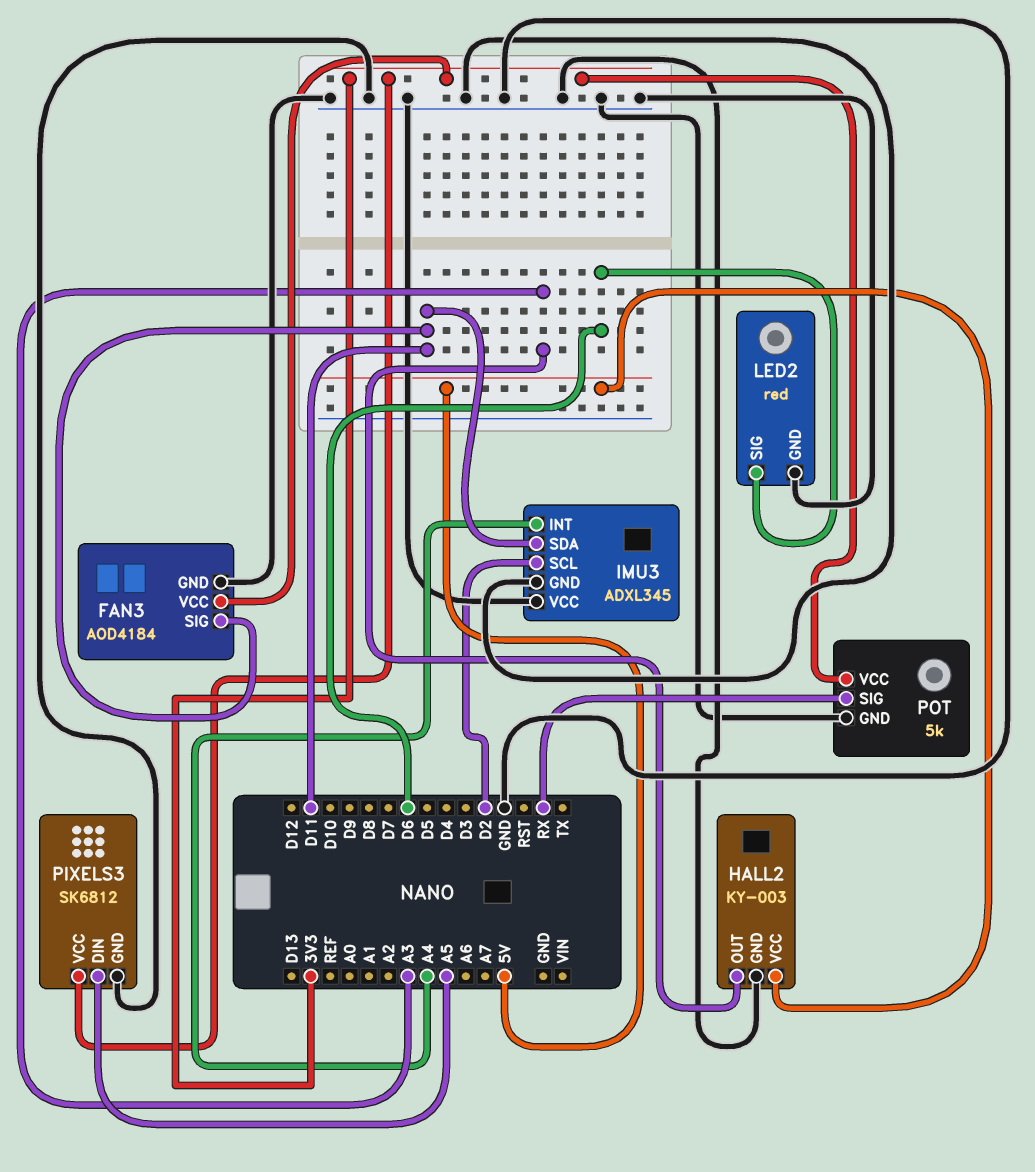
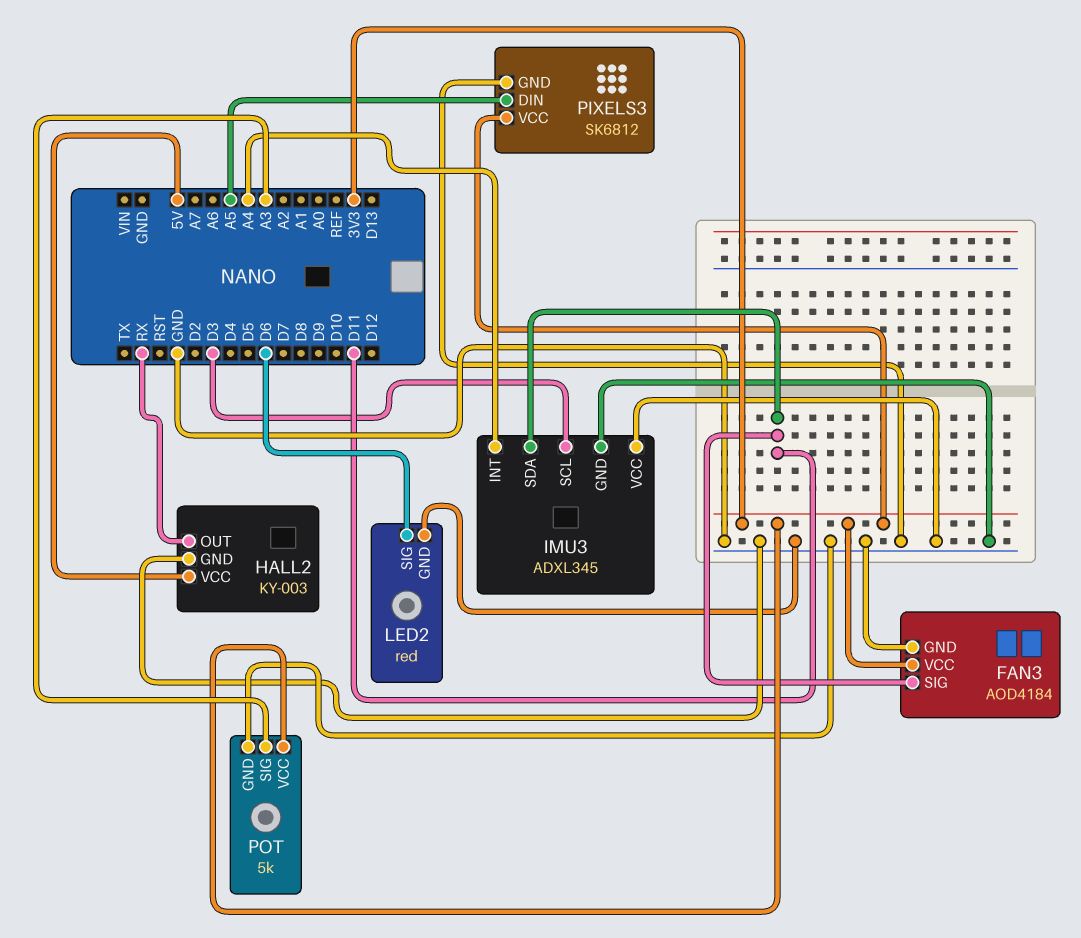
HALL2 pin OUT: A3 -> RX
IMU3 pin SCL: D2 -> D3
POT pin SIG: RX -> A3

